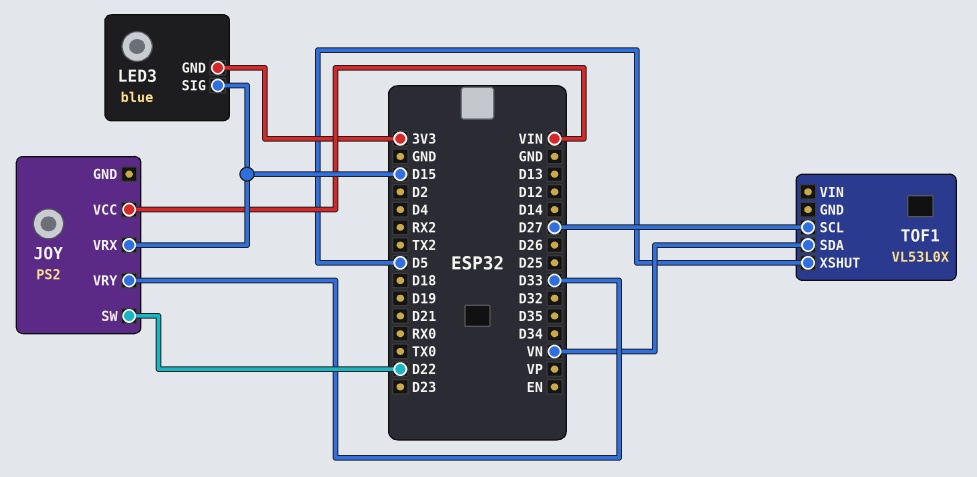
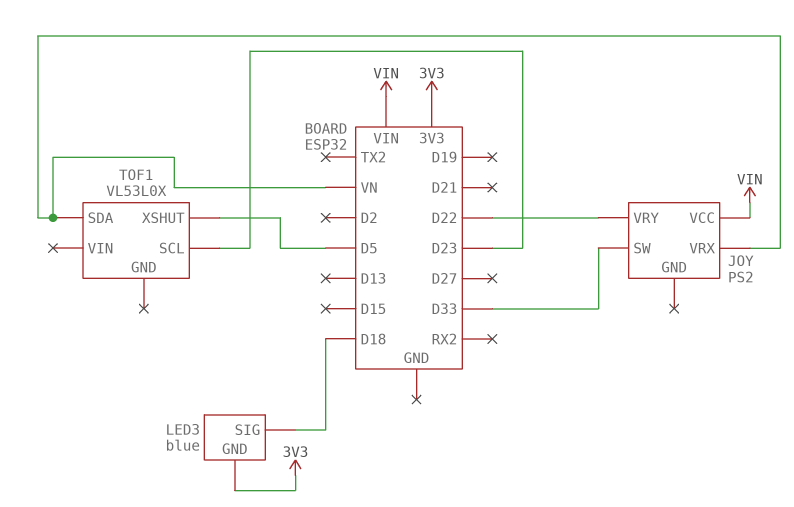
JOY pin SW: D22 -> D33
JOY pin VRX: D15 -> VN
JOY pin VRY: D33 -> D22
LED3 pin SIG: D15 -> D18
TOF1 pin SCL: D27 -> D23

